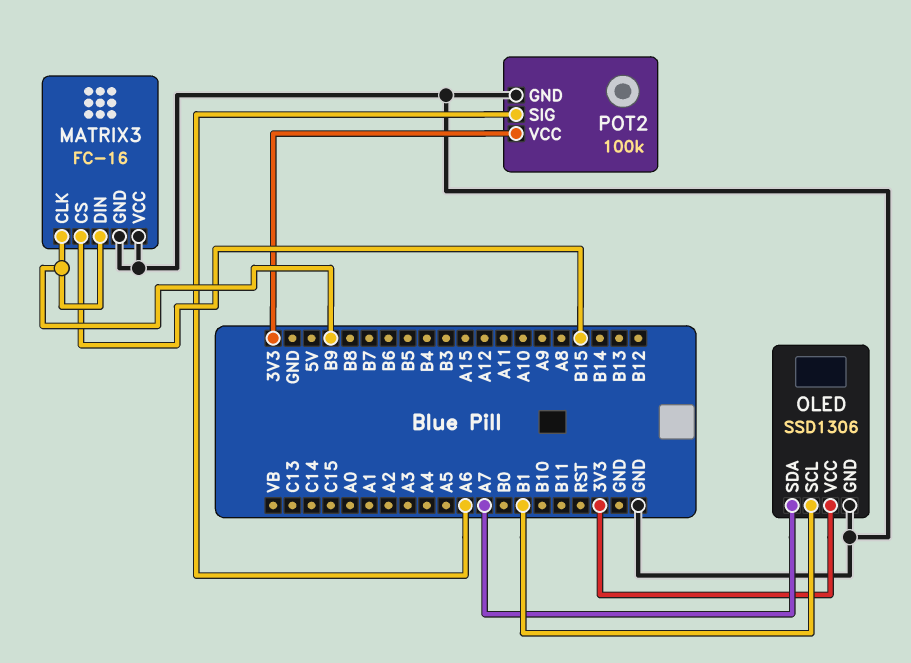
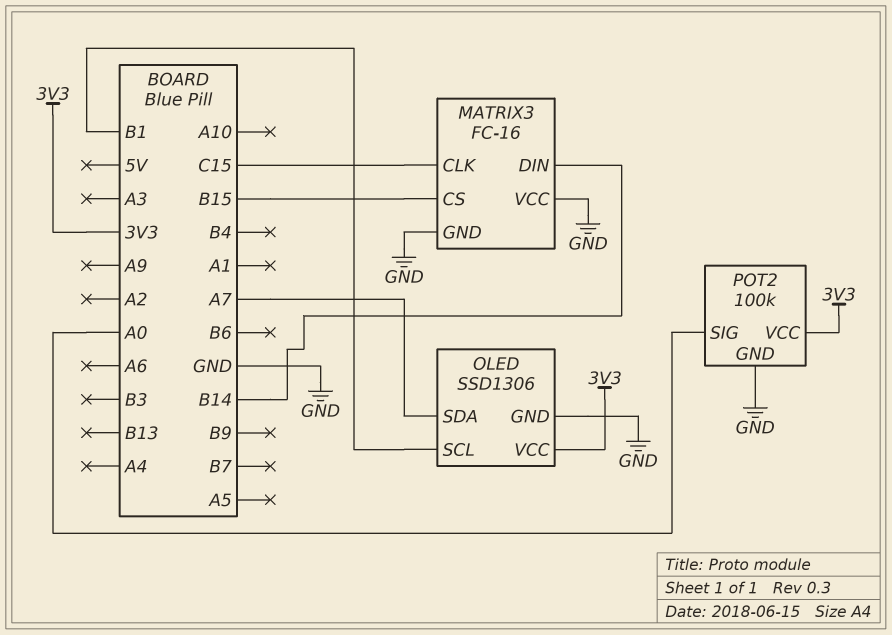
MATRIX3 pin CLK: B9 -> C15
MATRIX3 pin DIN: B9 -> B14
POT2 pin SIG: A6 -> A0

